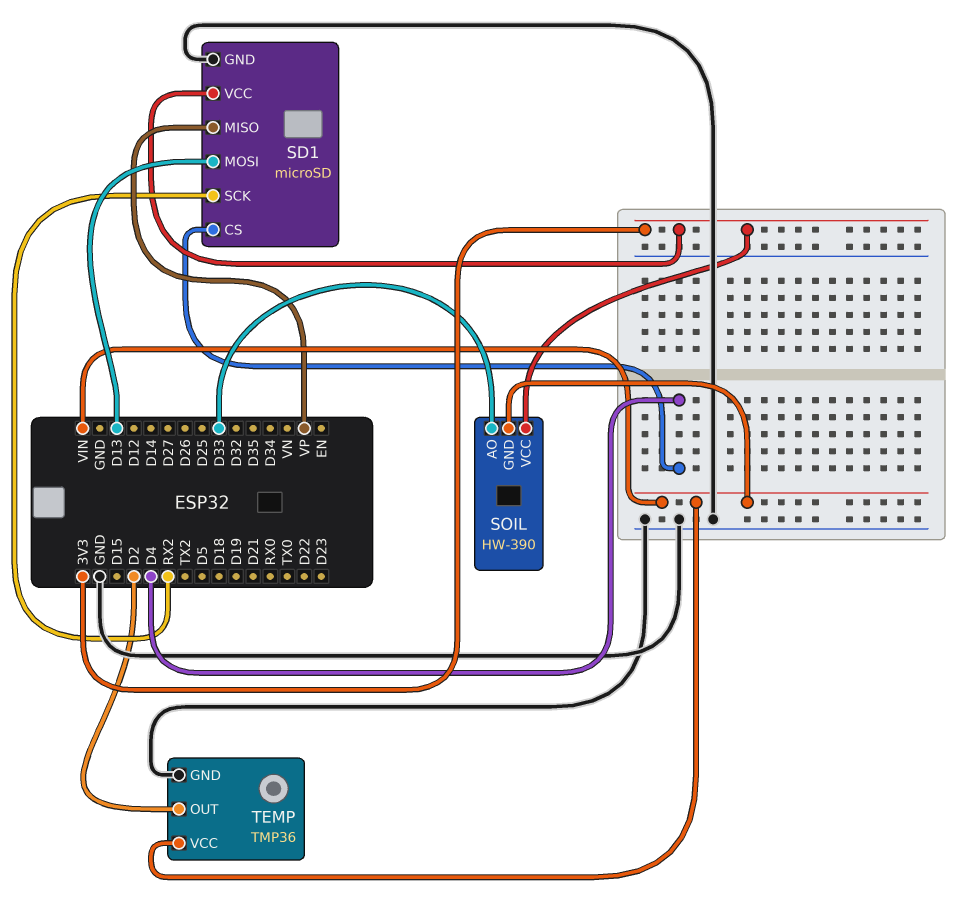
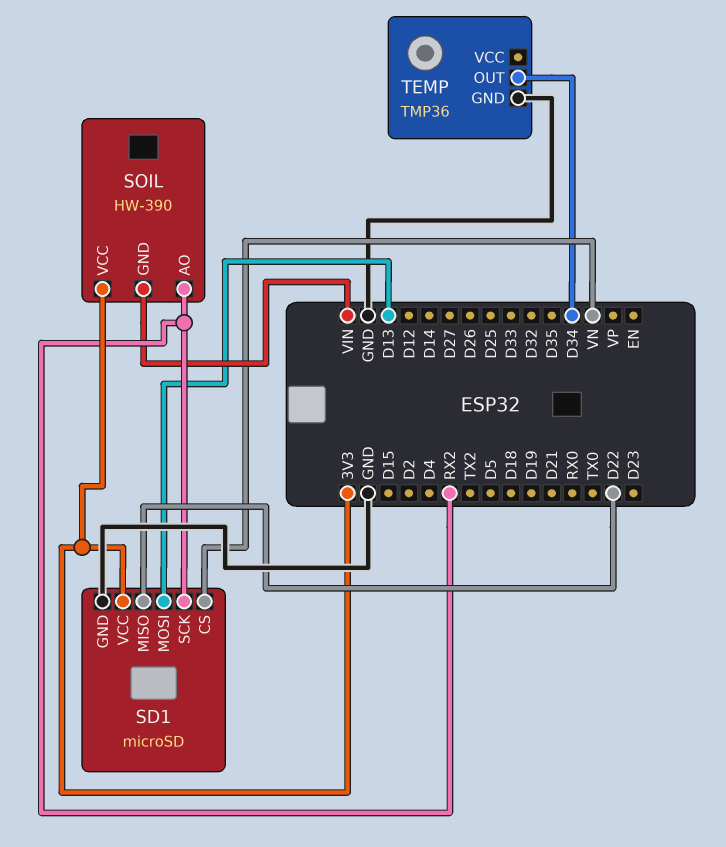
SD1 pin CS: D4 -> VN
SD1 pin MISO: VP -> D22
SOIL pin AO: D33 -> RX2
TEMP pin OUT: D2 -> D34
TEMP pin VCC: VIN -> none

